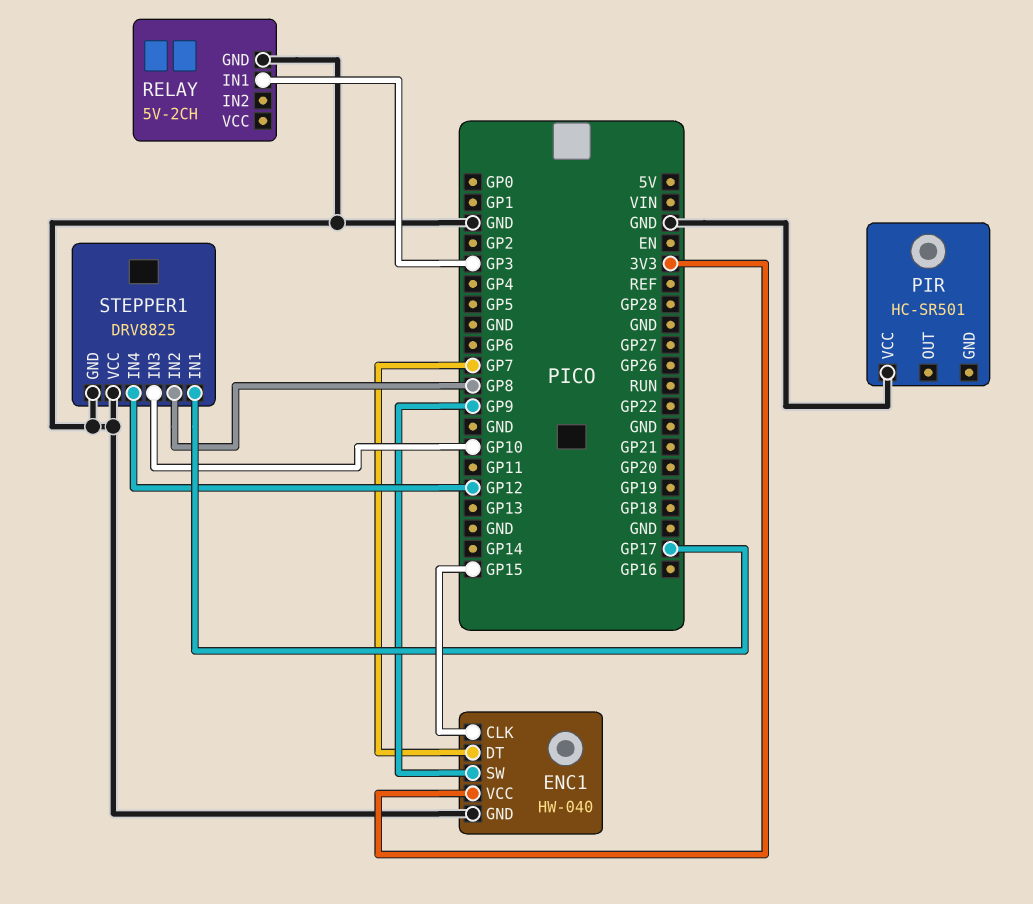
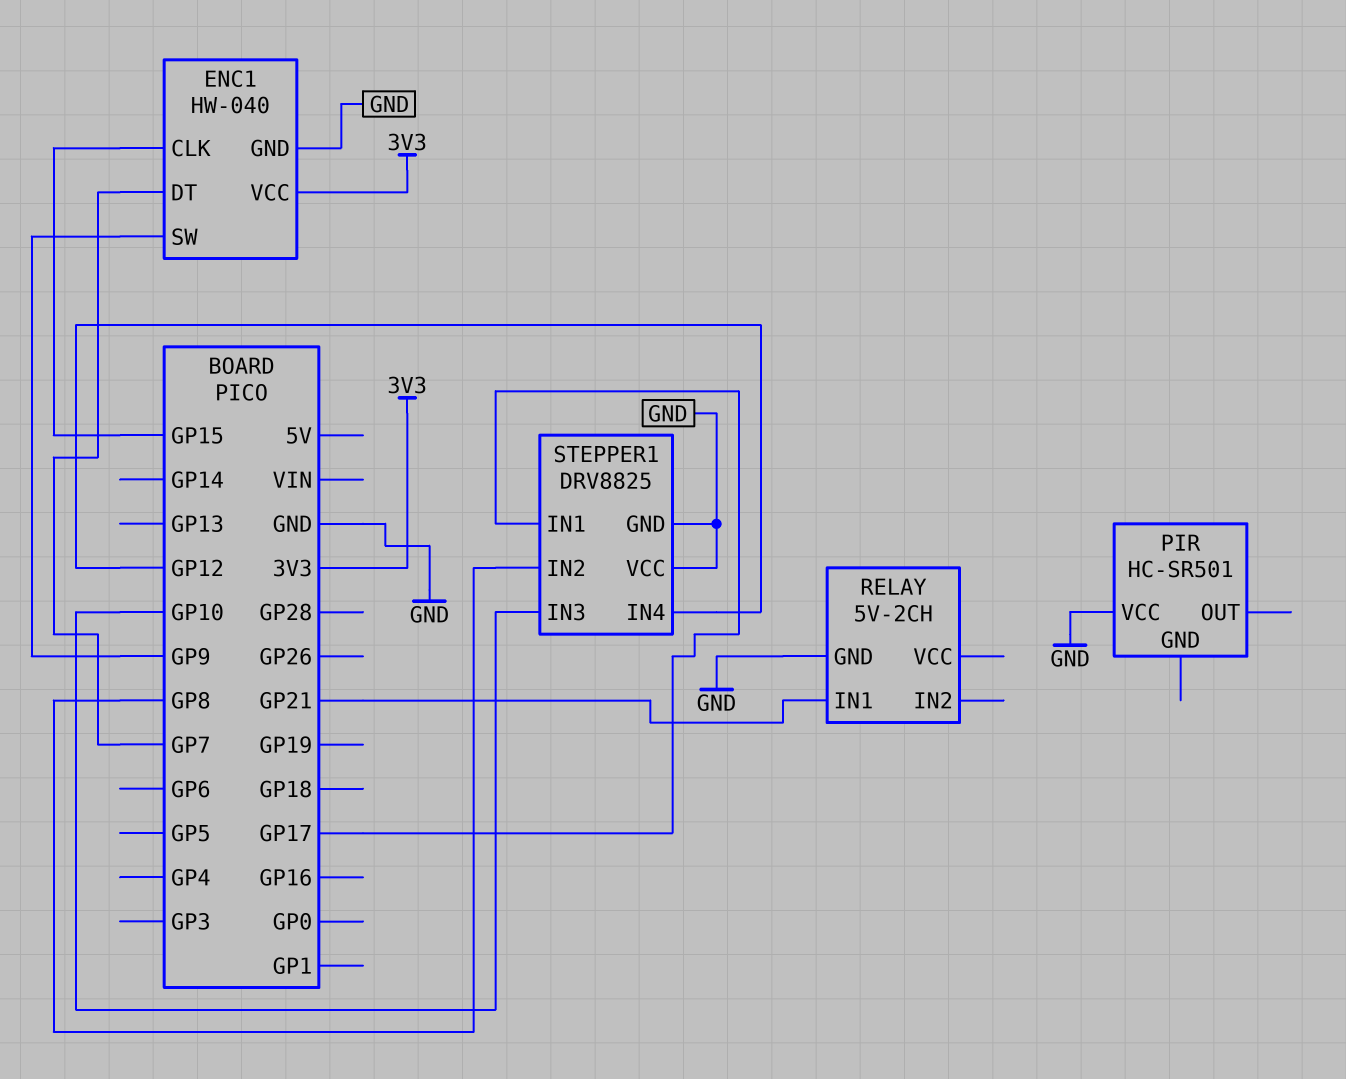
RELAY pin IN1: GP3 -> GP21

